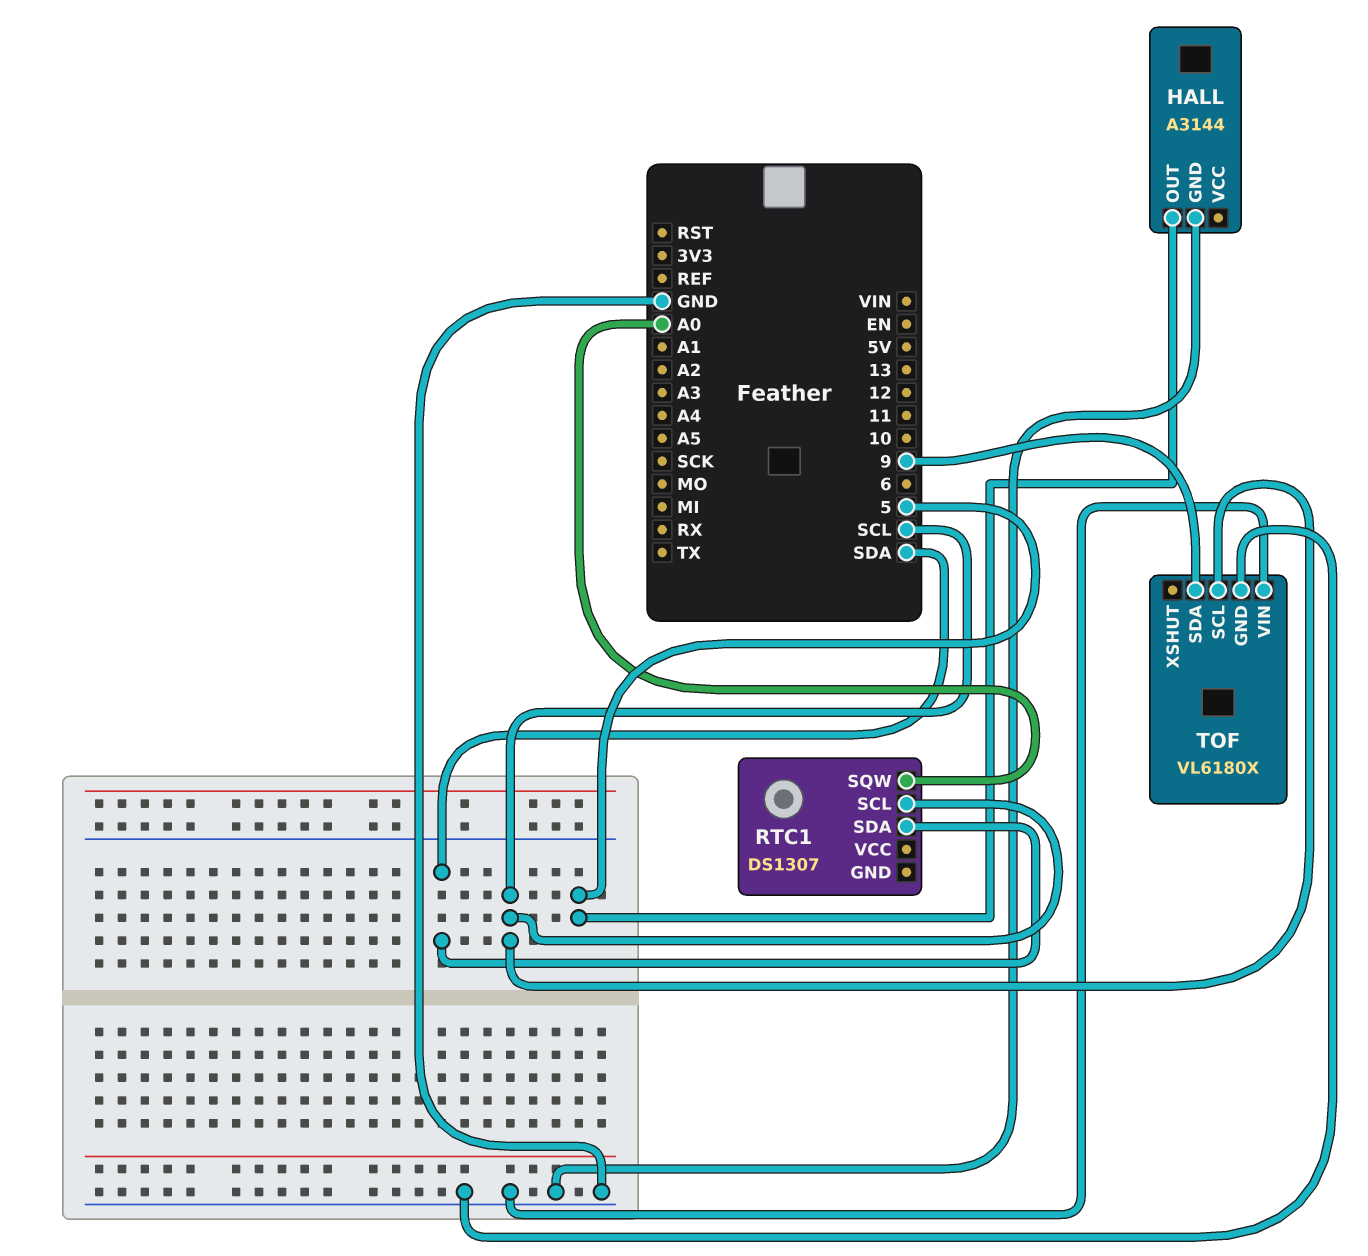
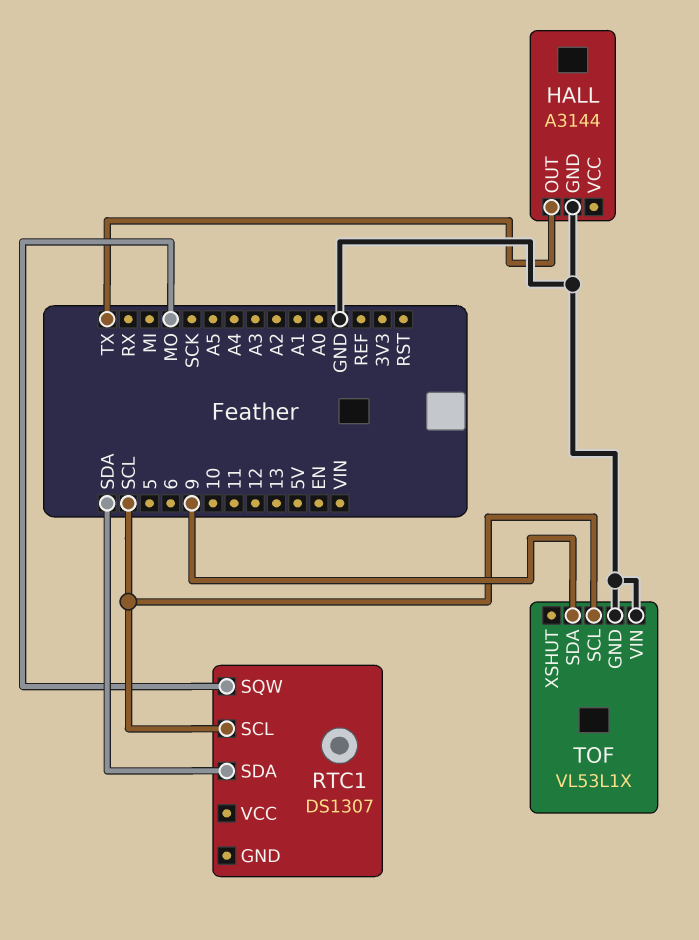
HALL pin OUT: 5 -> TX
RTC1 pin SQW: A0 -> MO
TOF: VL6180X -> VL53L1X

